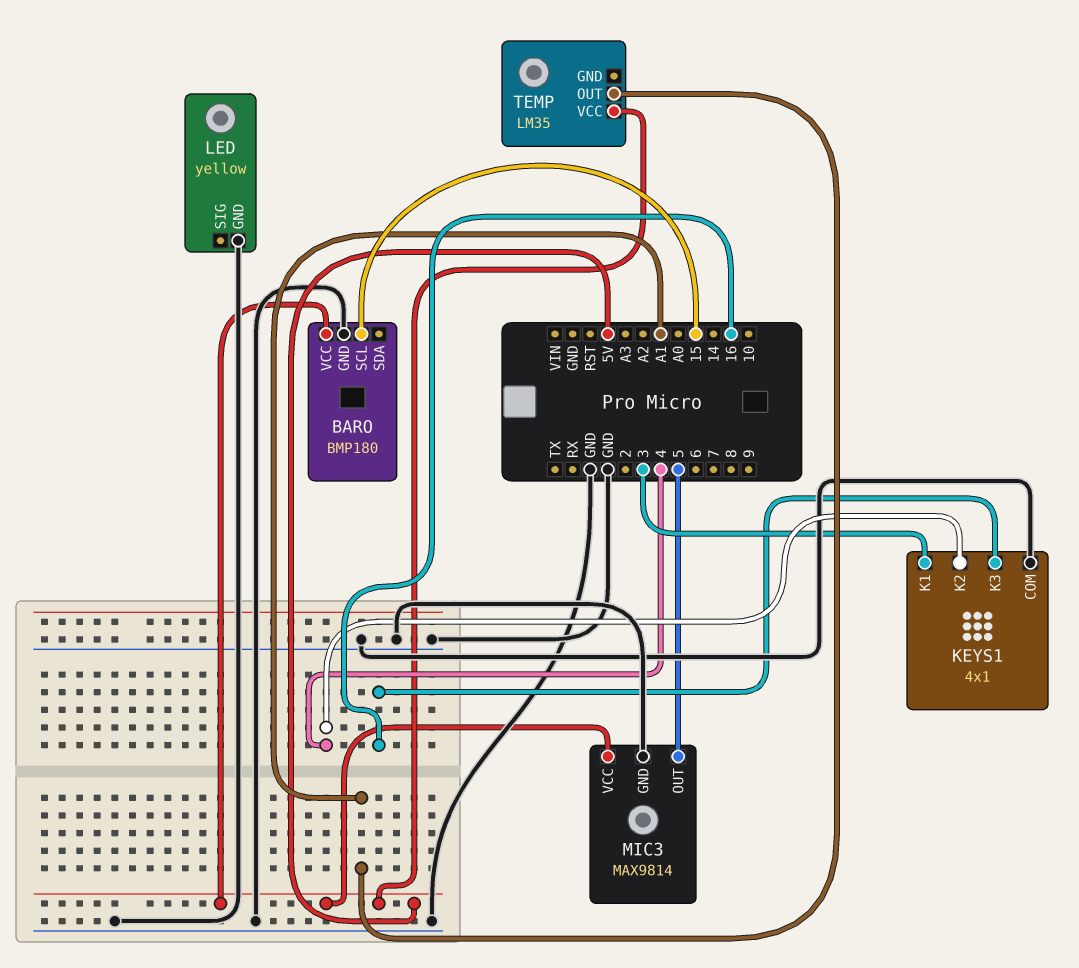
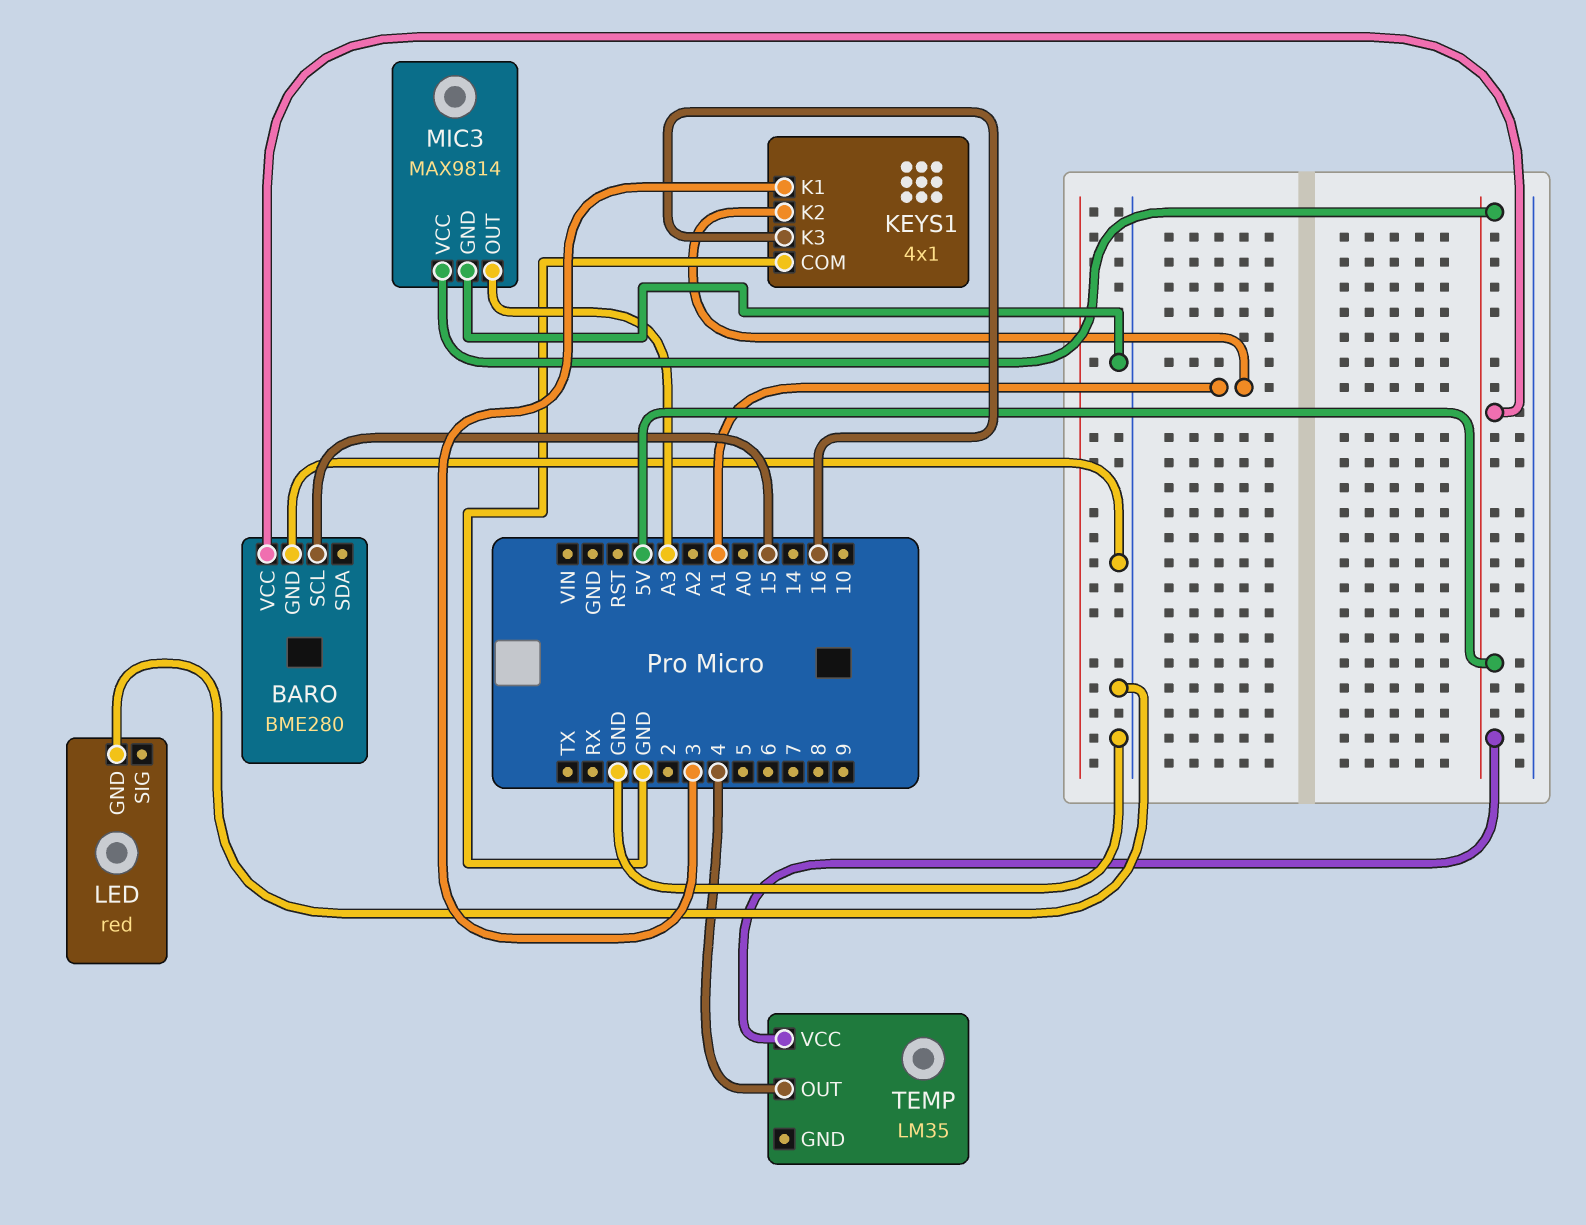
BARO: BMP180 -> BME280
KEYS1 pin K2: 4 -> A1
LED: yellow -> red
MIC3 pin OUT: 5 -> A3
TEMP pin OUT: A1 -> 4

